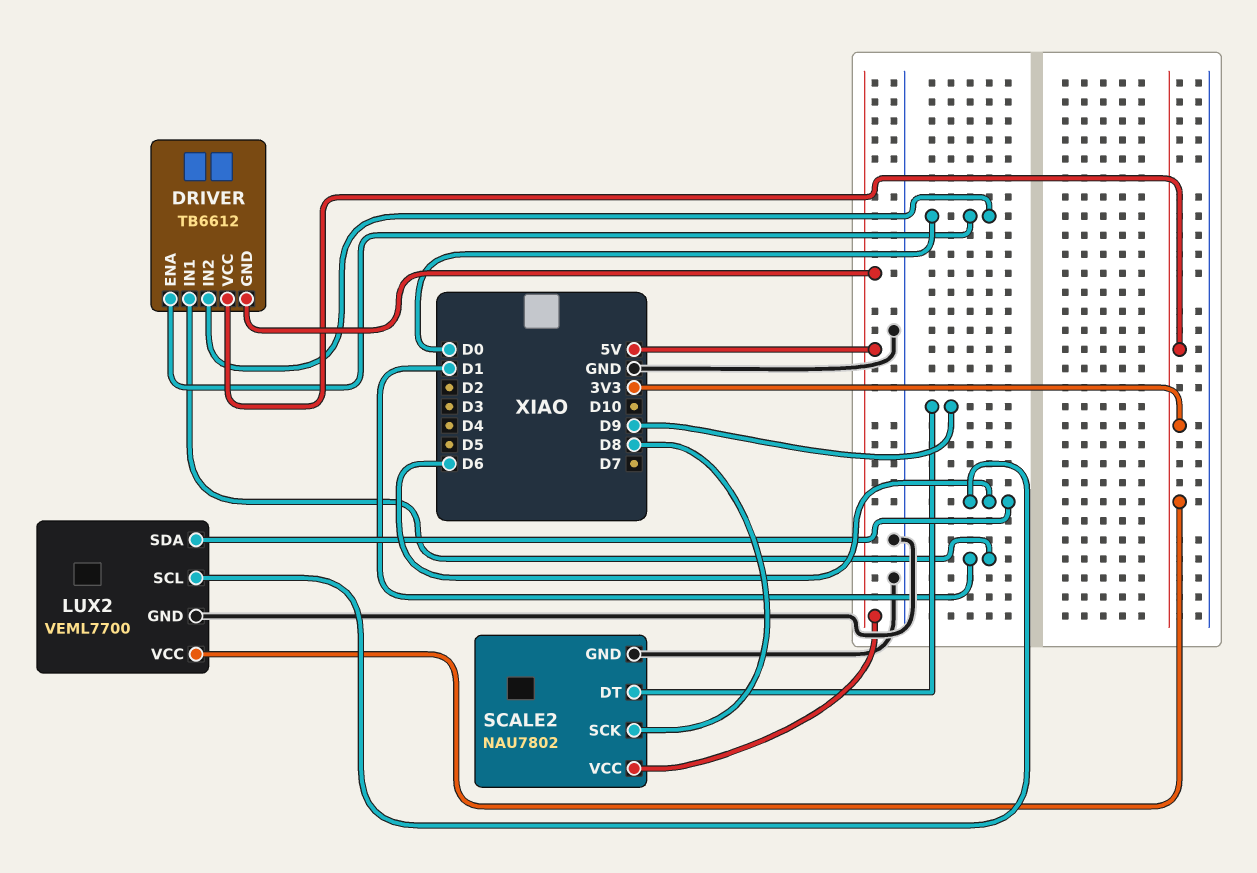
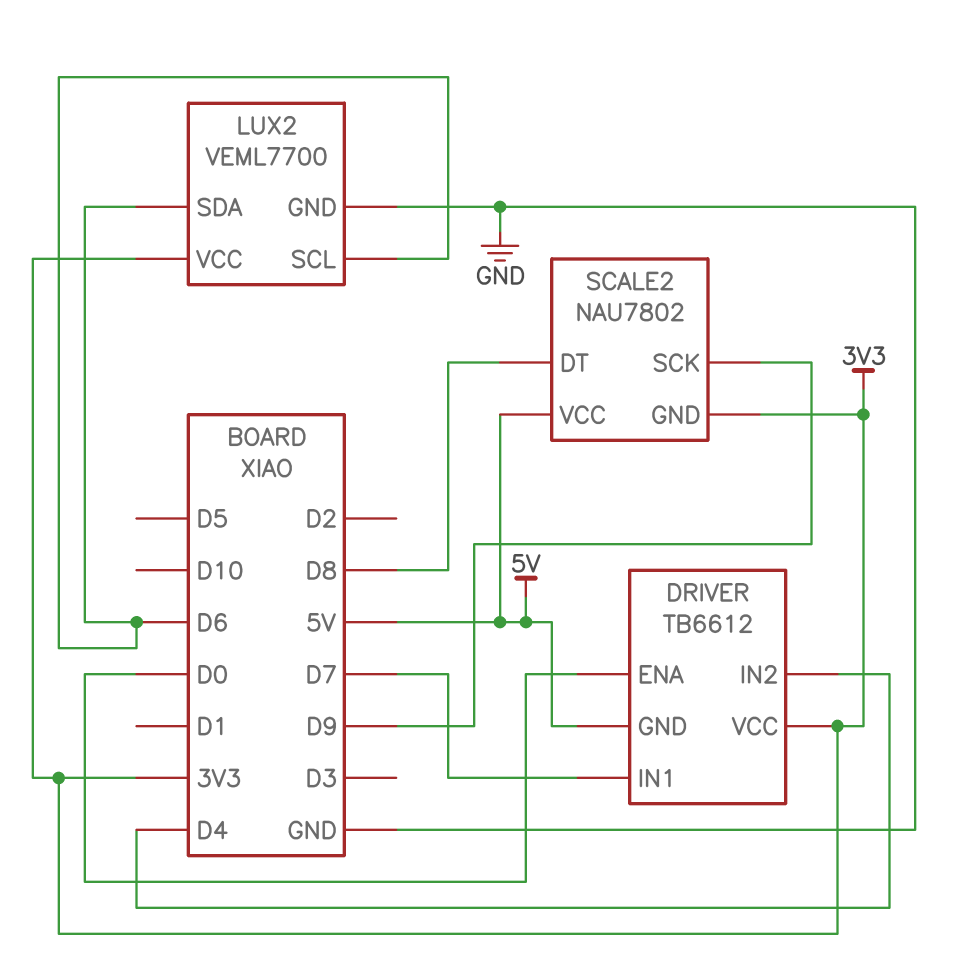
DRIVER pin IN1: D1 -> D7
DRIVER pin IN2: D0 -> D4
SCALE2 pin DT: D9 -> D8
SCALE2 pin GND: GND -> 3V3
SCALE2 pin SCK: D8 -> D9

